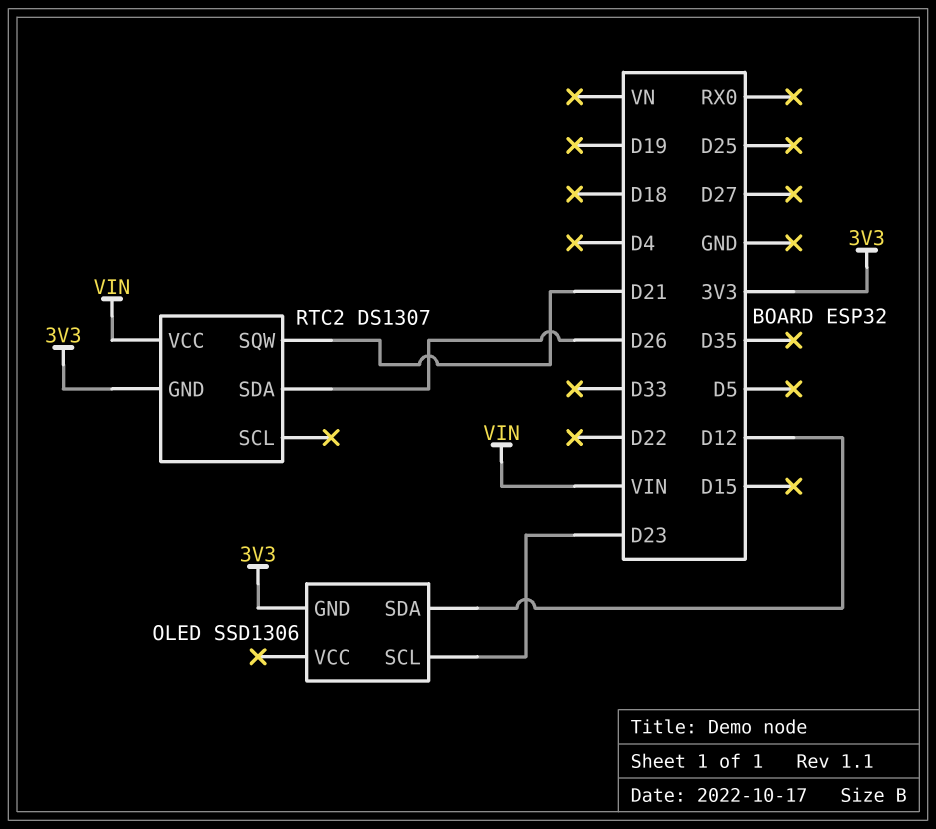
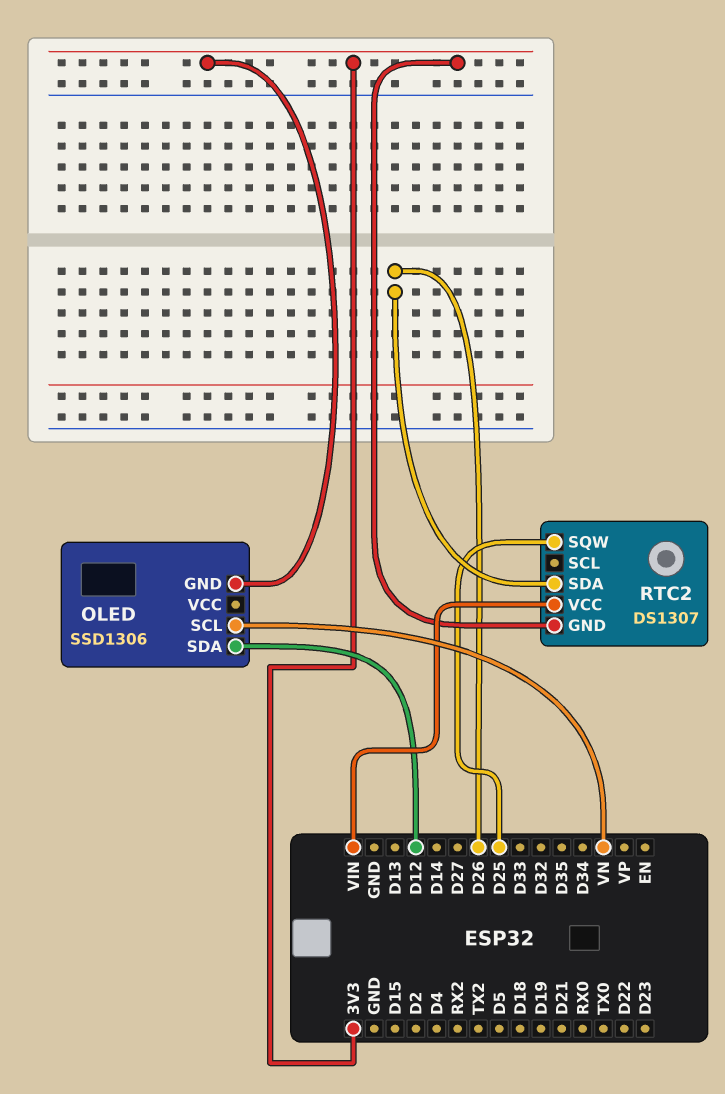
OLED pin SCL: D23 -> VN
RTC2 pin SQW: D21 -> D25

